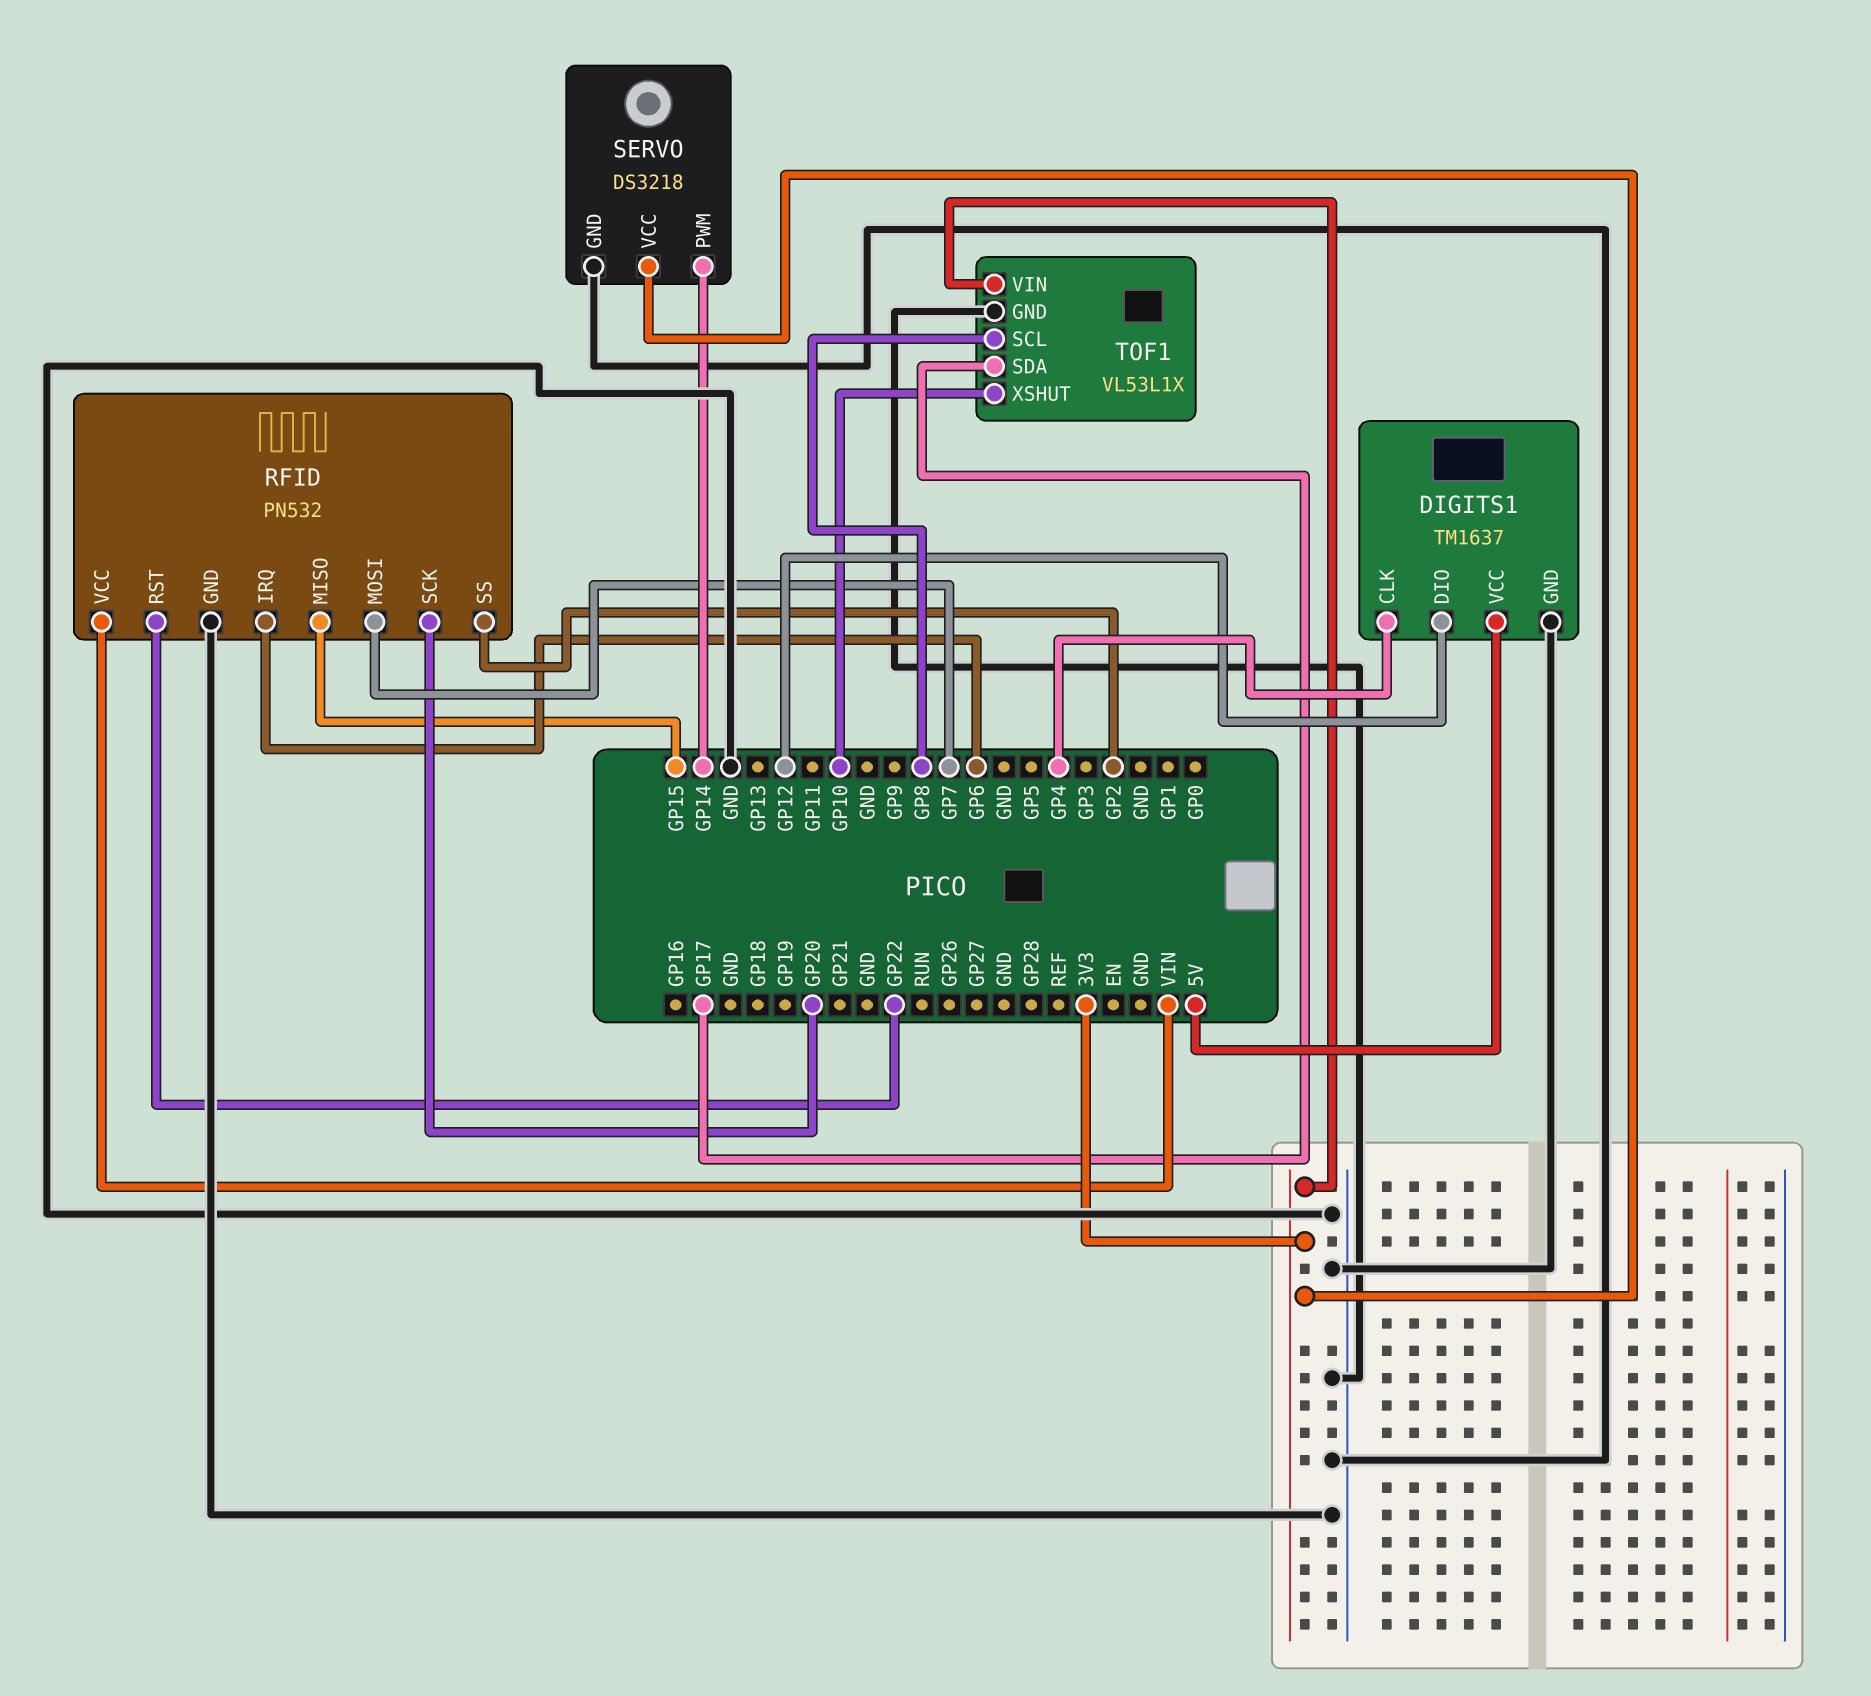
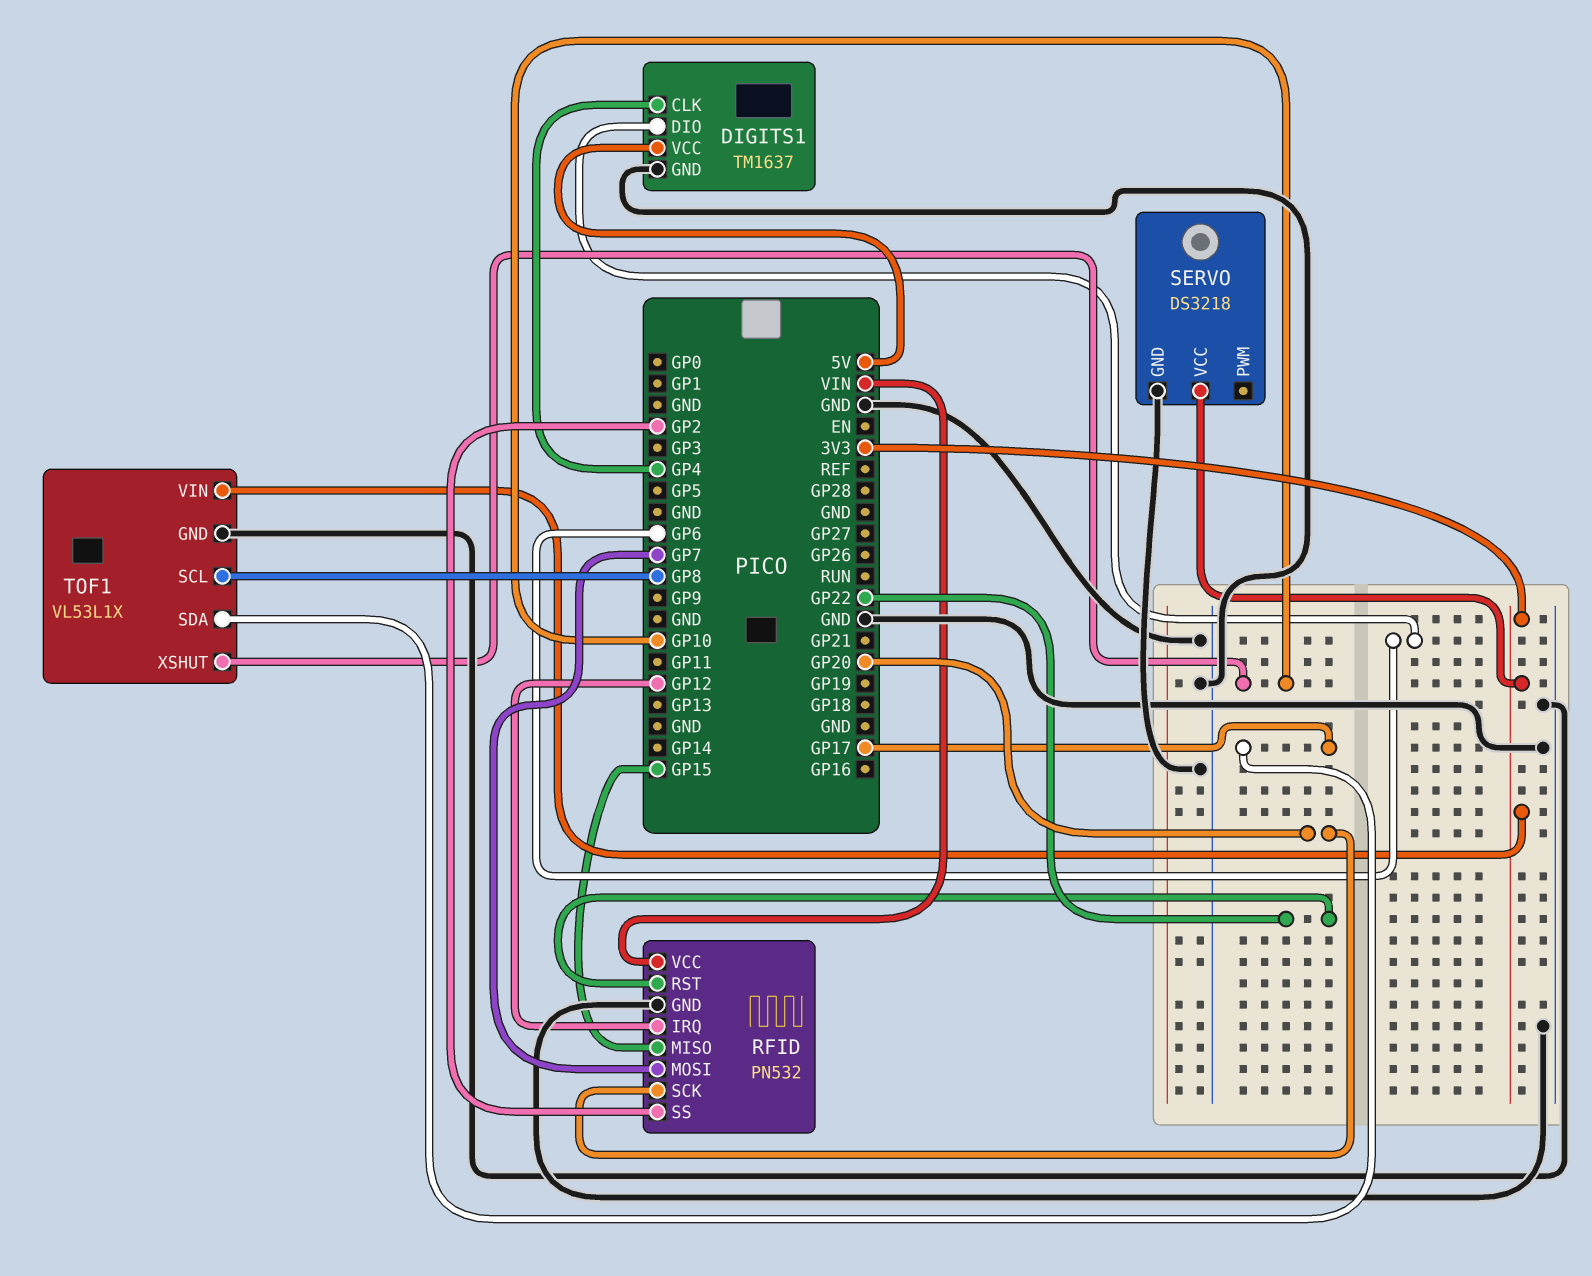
DIGITS1 pin DIO: GP12 -> GP6
RFID pin IRQ: GP6 -> GP12
SERVO pin PWM: GP14 -> none

